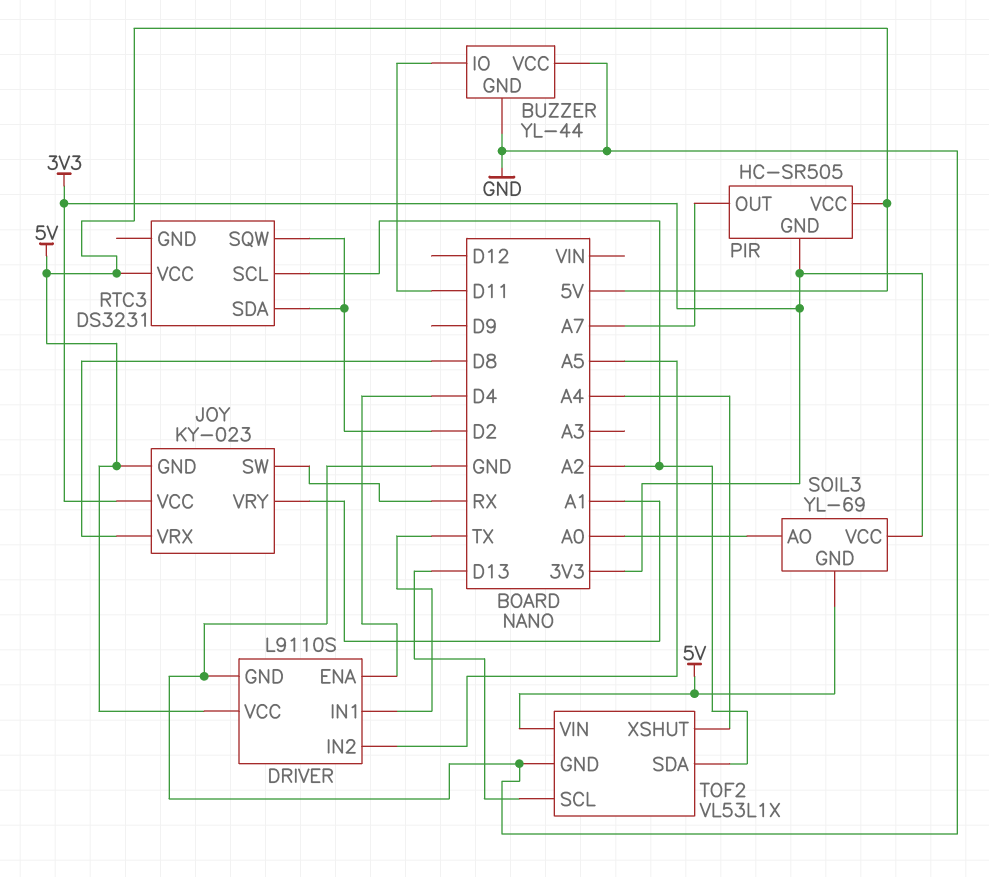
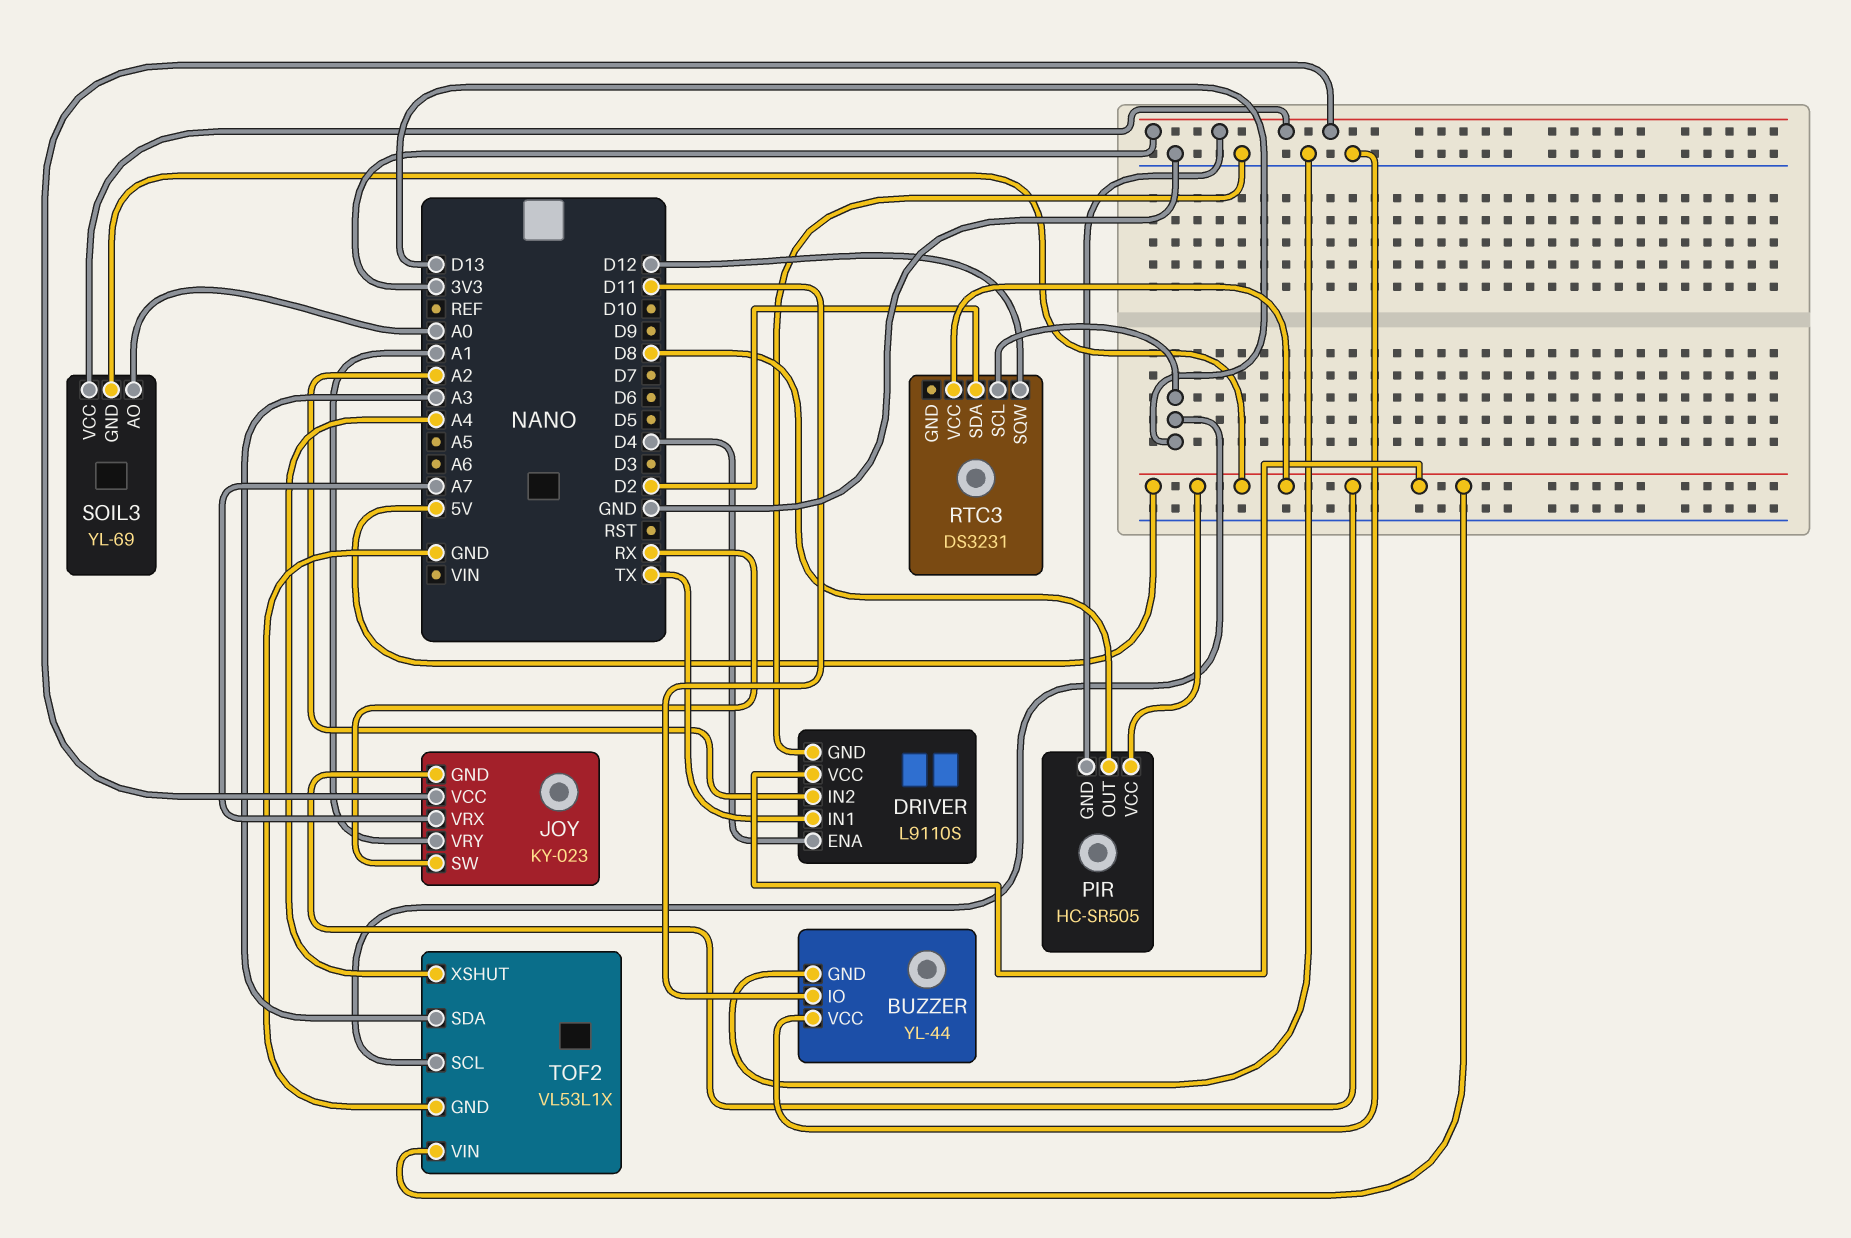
DRIVER pin IN2: A5 -> A2
JOY pin VRX: D8 -> A7
PIR pin OUT: A7 -> D8
RTC3 pin SCL: A2 -> D13
RTC3 pin SQW: D2 -> D12
TOF2 pin SDA: A2 -> A3

